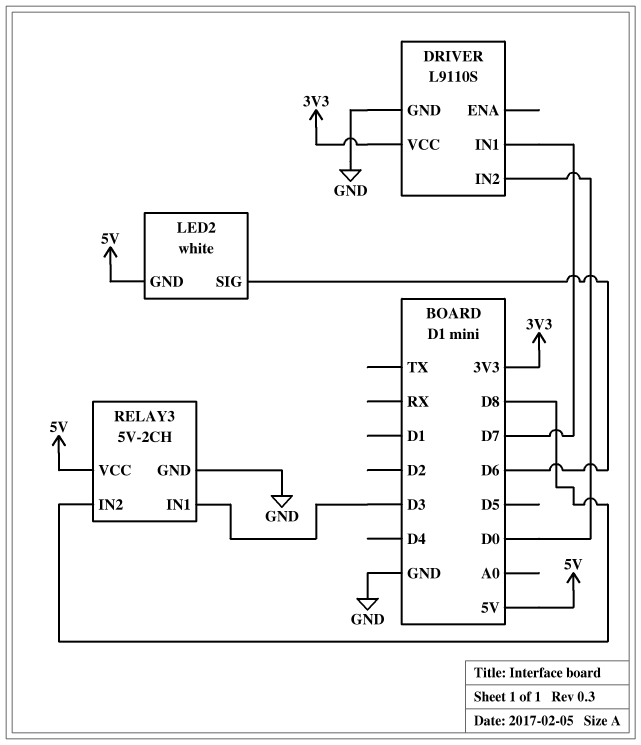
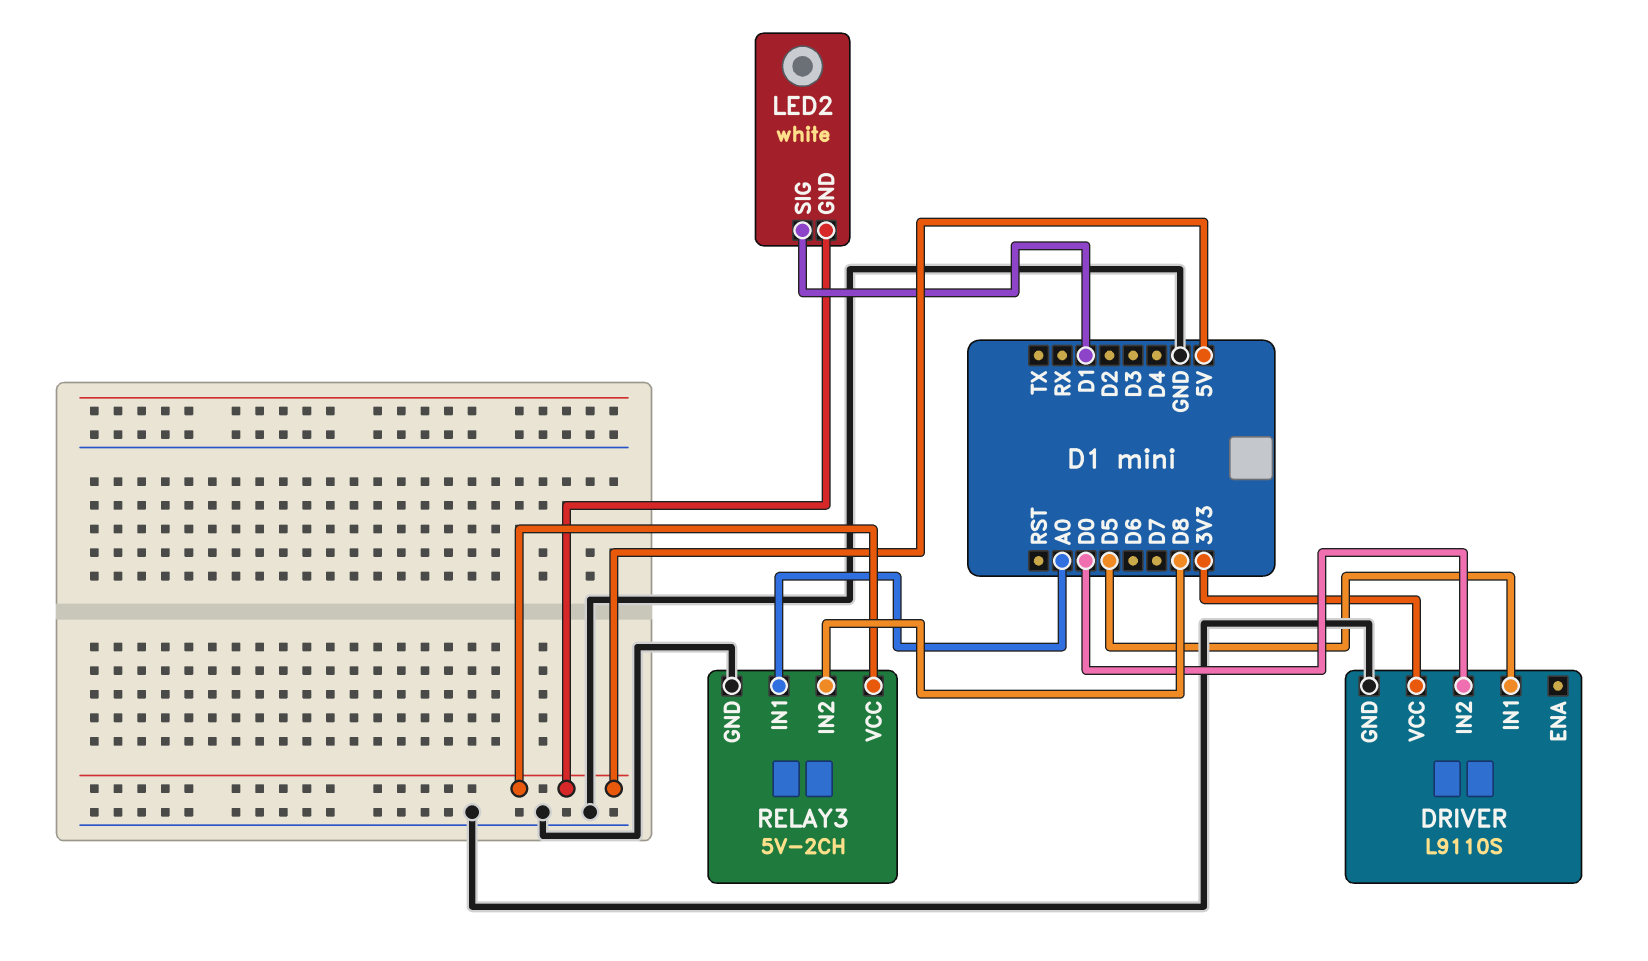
DRIVER pin IN1: D7 -> D5
LED2 pin SIG: D6 -> D1
RELAY3 pin IN1: D3 -> A0

